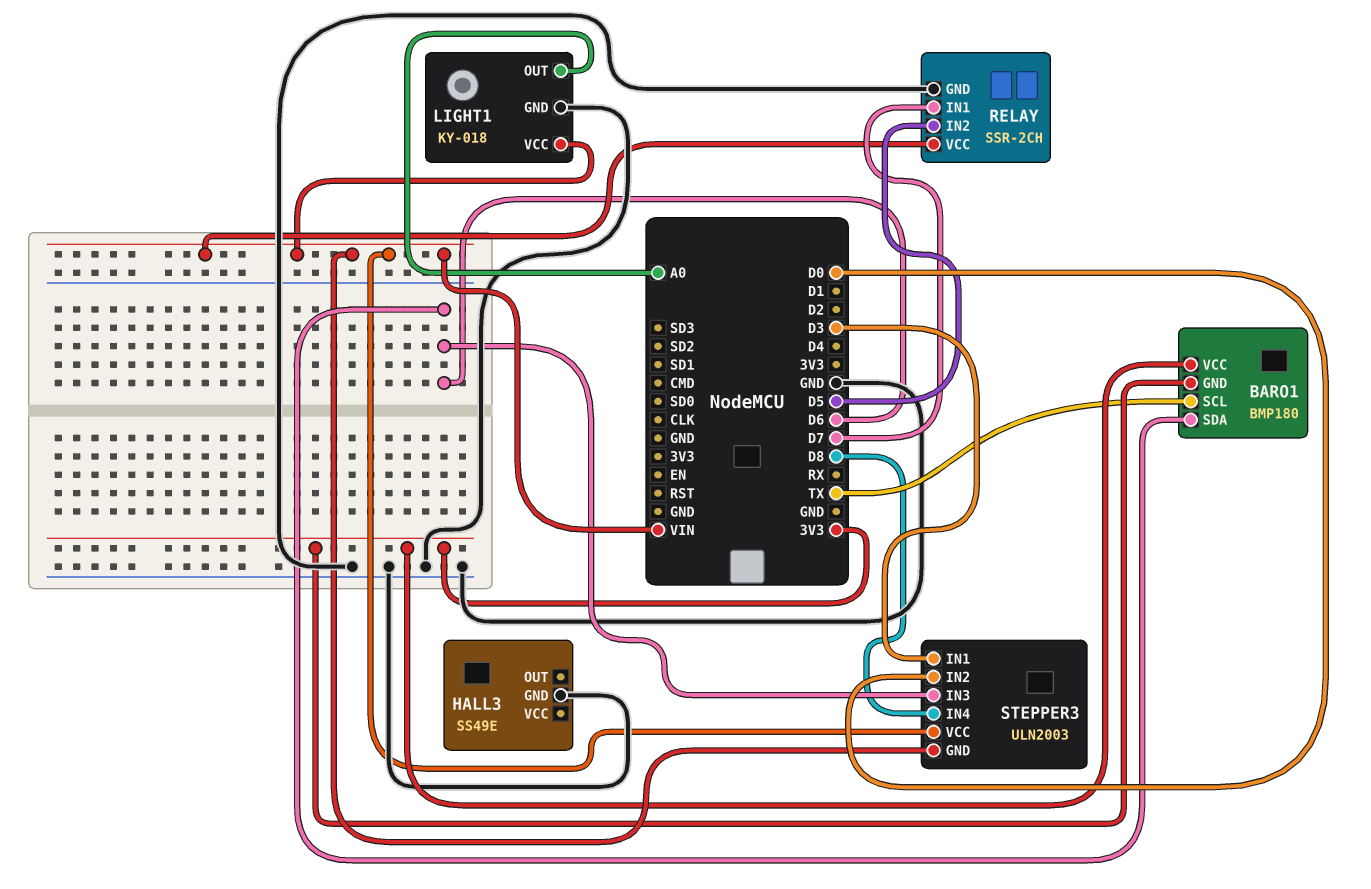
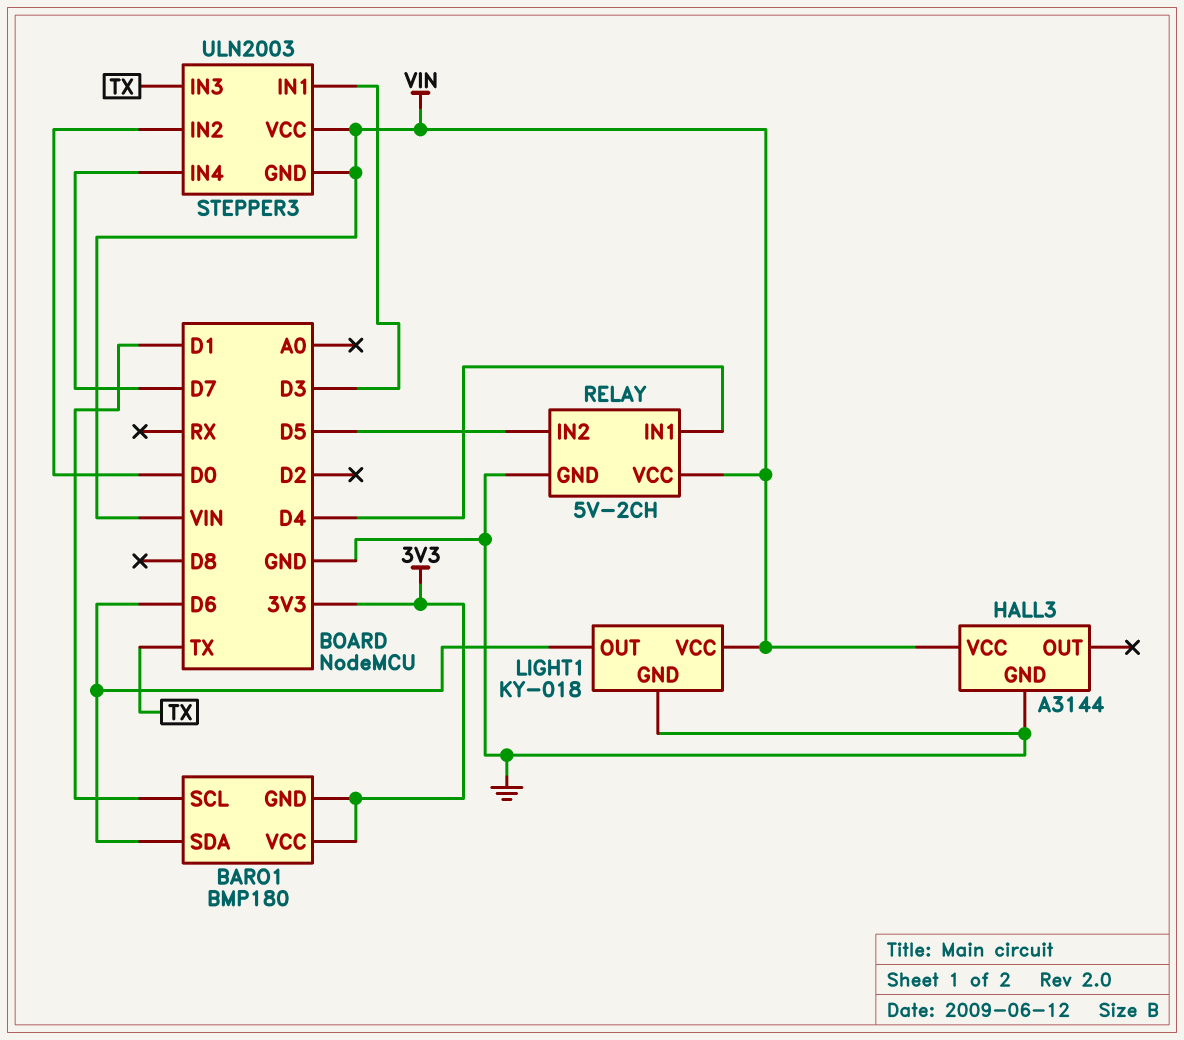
BARO1 pin SCL: TX -> D1
HALL3: SS49E -> A3144
HALL3 pin VCC: none -> VIN
LIGHT1 pin OUT: A0 -> D6
RELAY: SSR-2CH -> 5V-2CH
RELAY pin IN1: D7 -> D4
STEPPER3 pin IN3: D6 -> TX
STEPPER3 pin IN4: D8 -> D7

